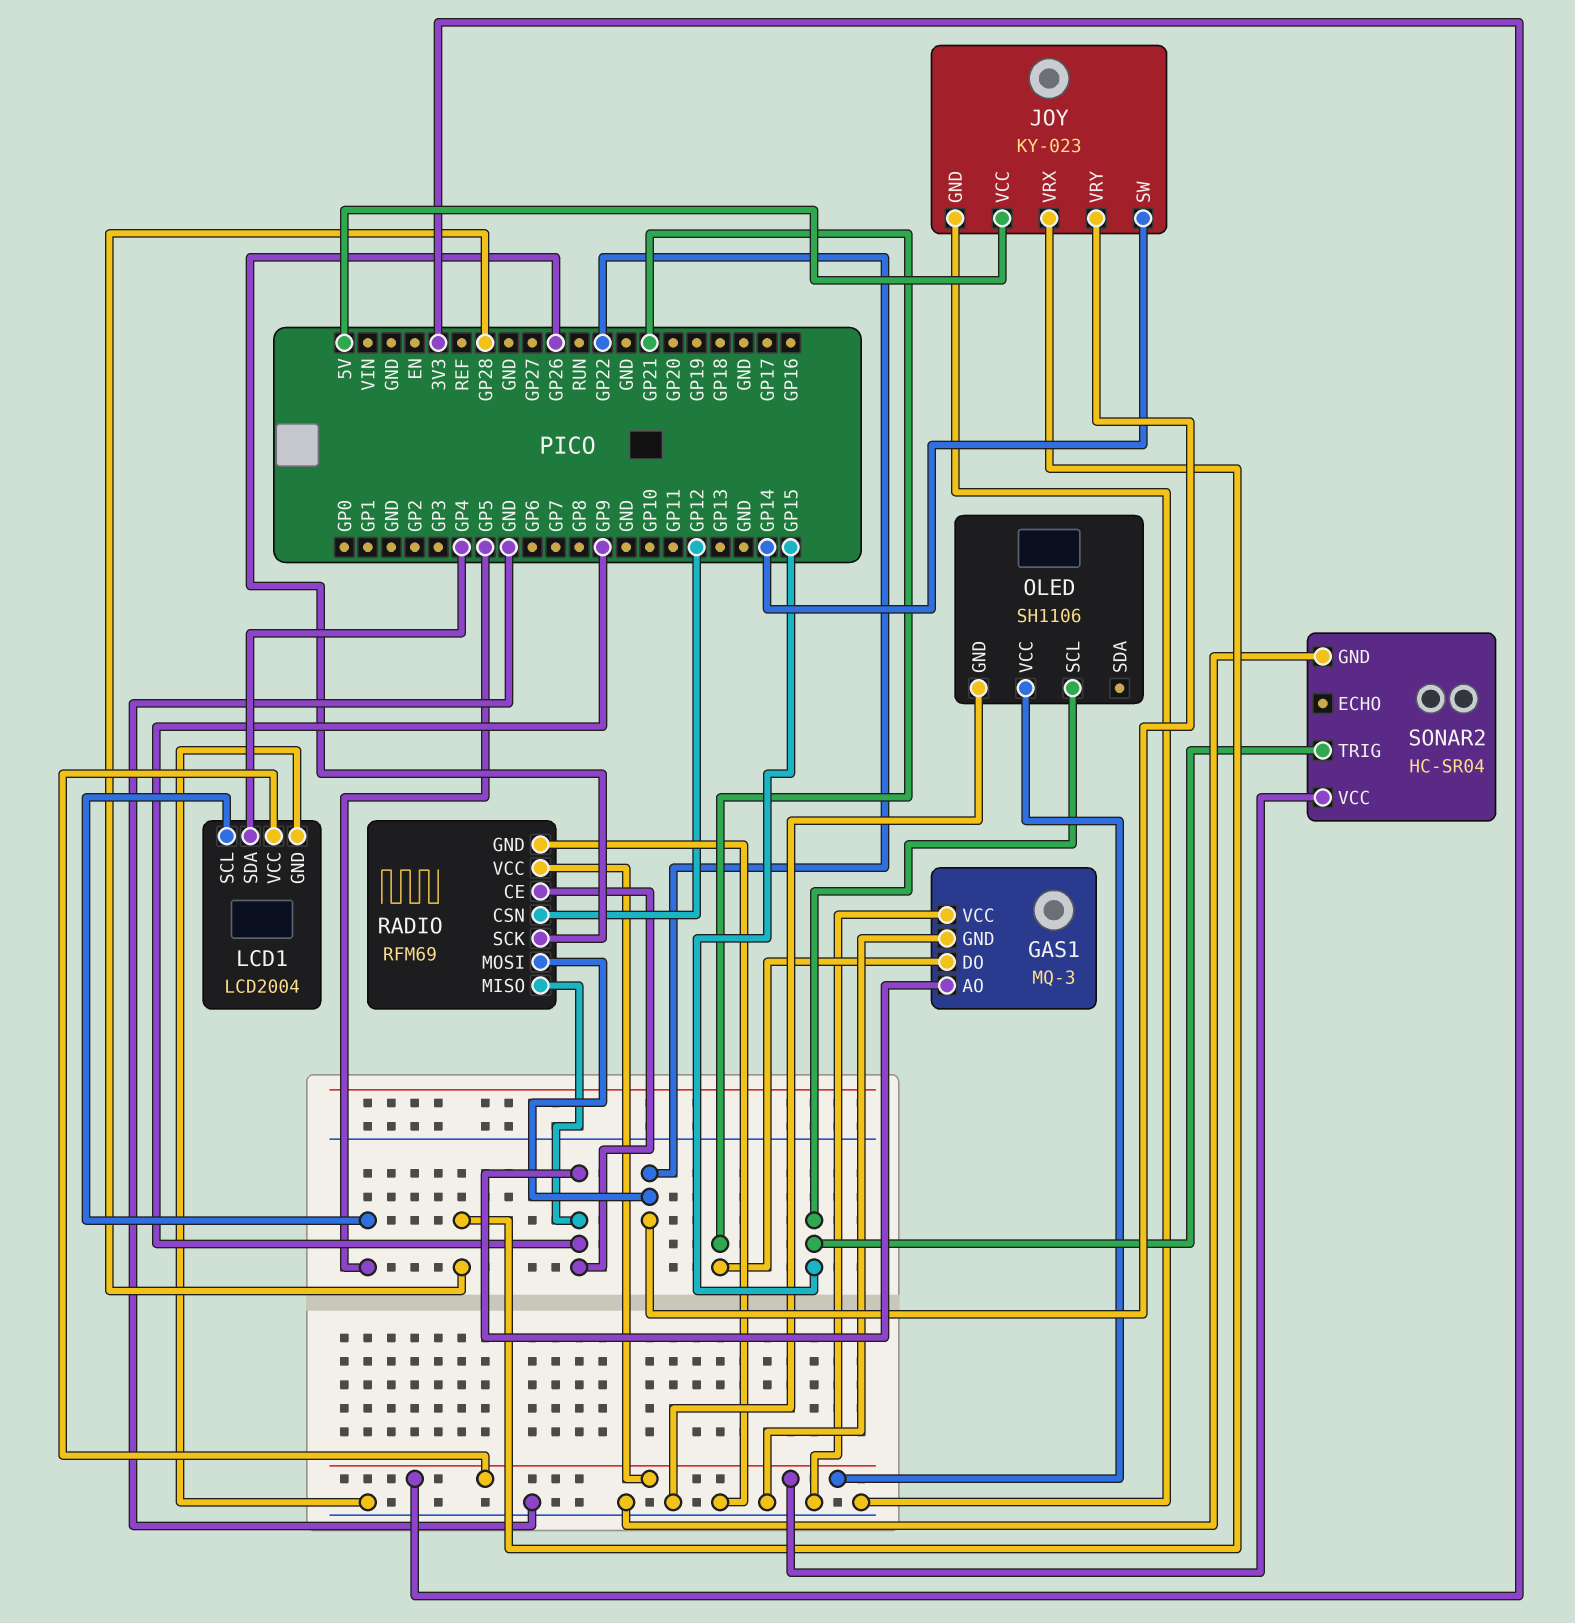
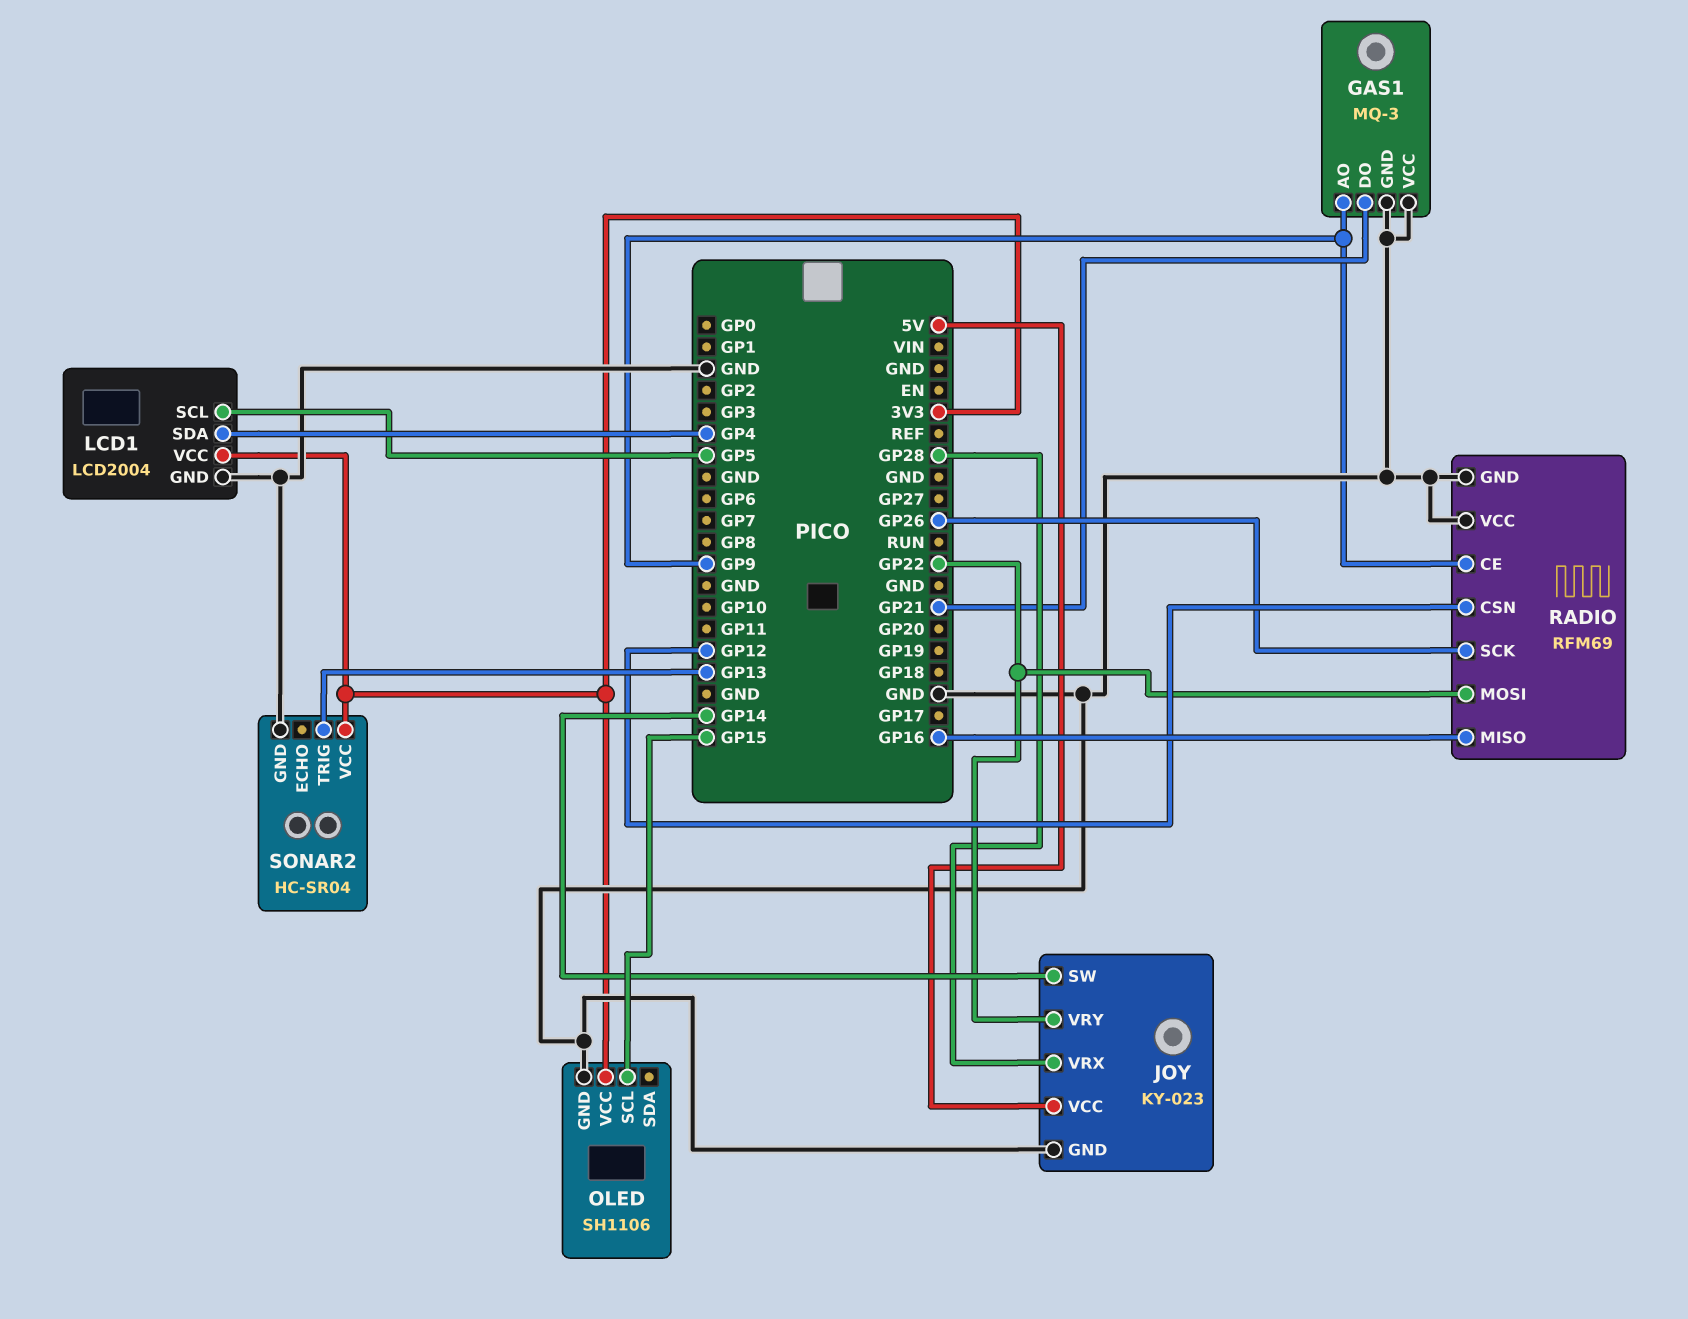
RADIO pin MISO: GP9 -> GP16
RADIO pin VCC: 3V3 -> GND
SONAR2 pin TRIG: GP15 -> GP13

